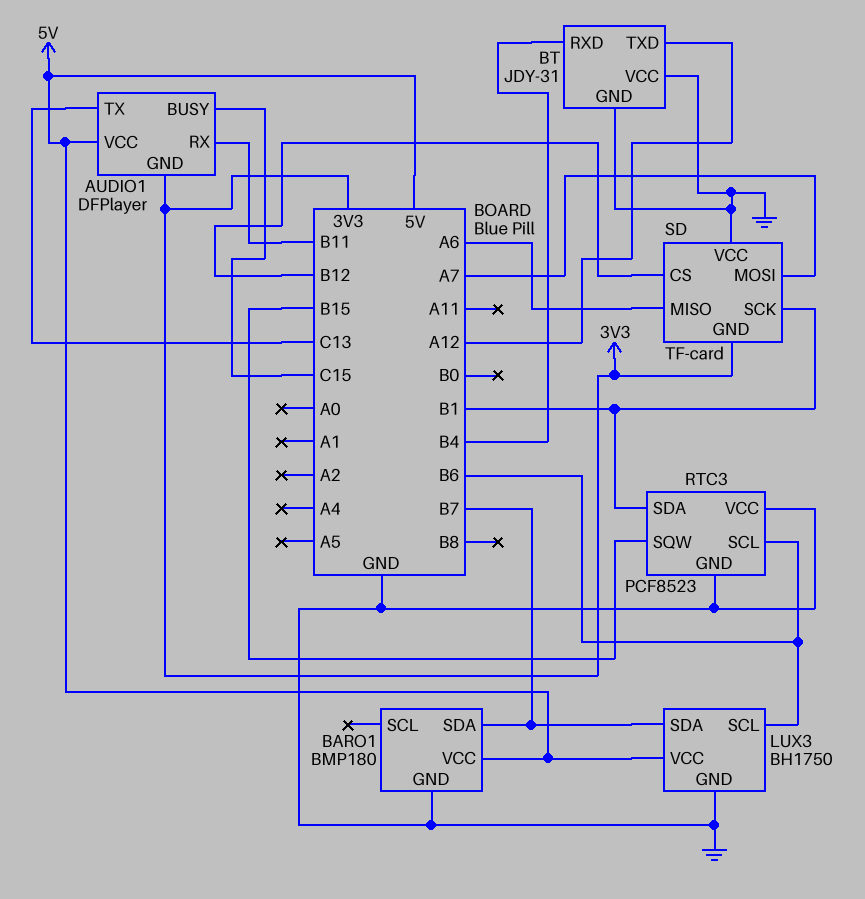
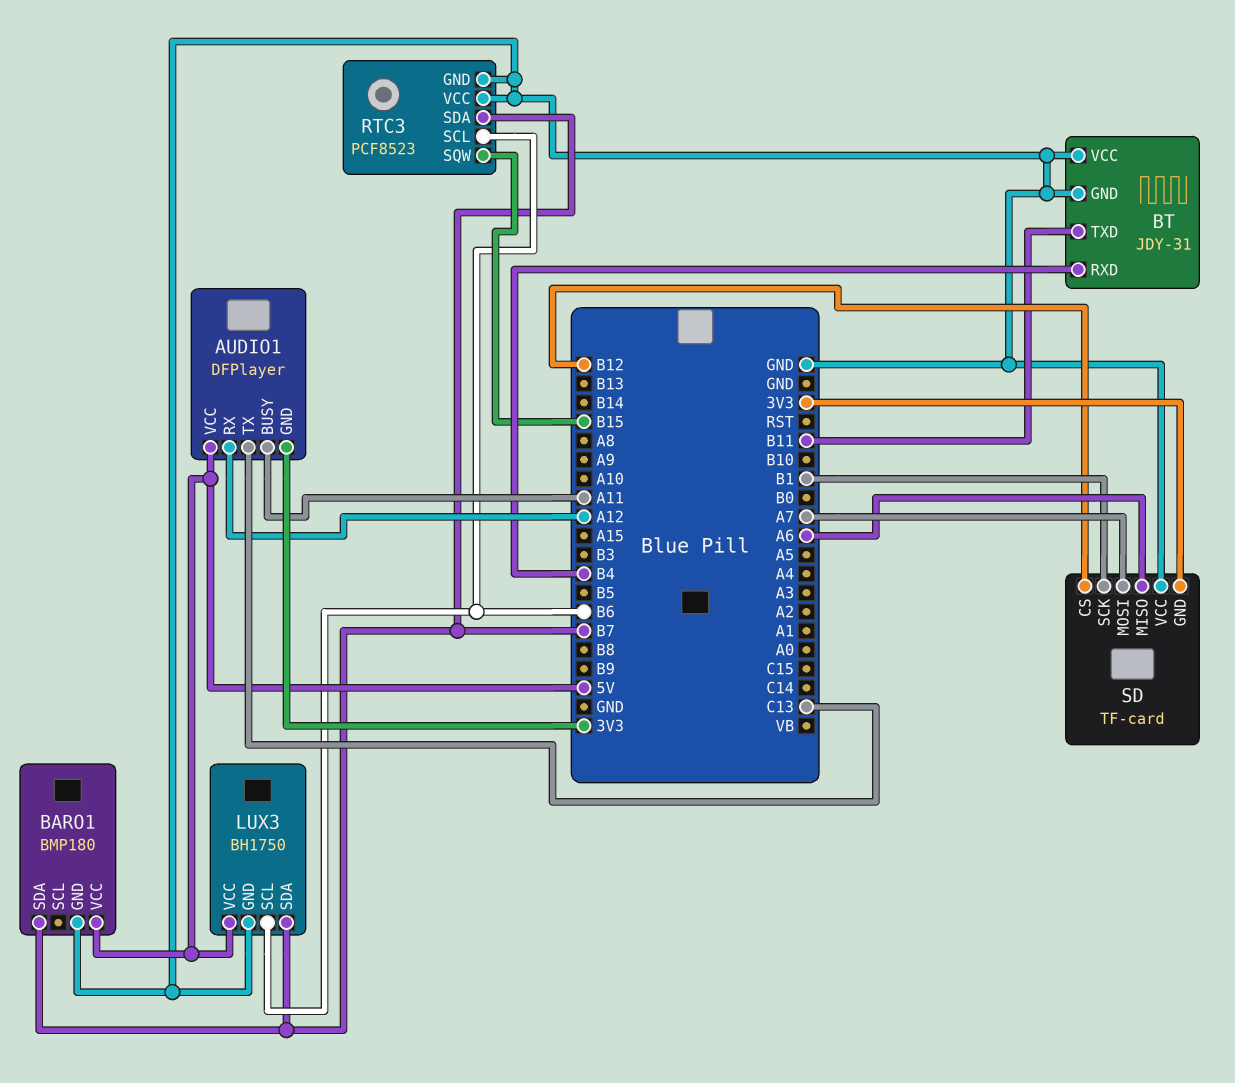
AUDIO1 pin BUSY: C15 -> A11
AUDIO1 pin RX: B11 -> A12
BT pin TXD: A12 -> B11
RTC3 pin SDA: B1 -> B7

